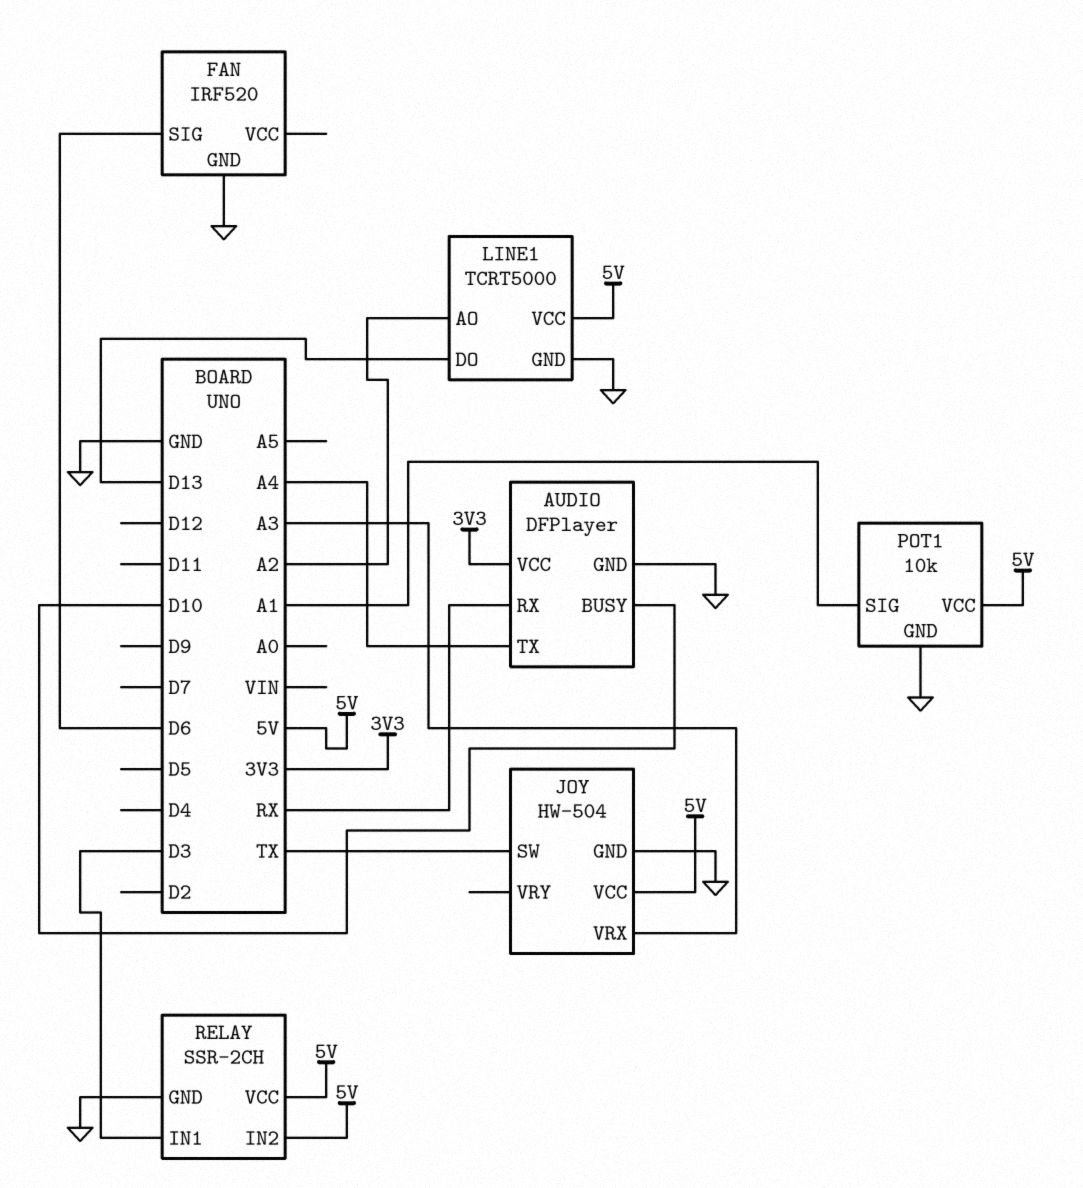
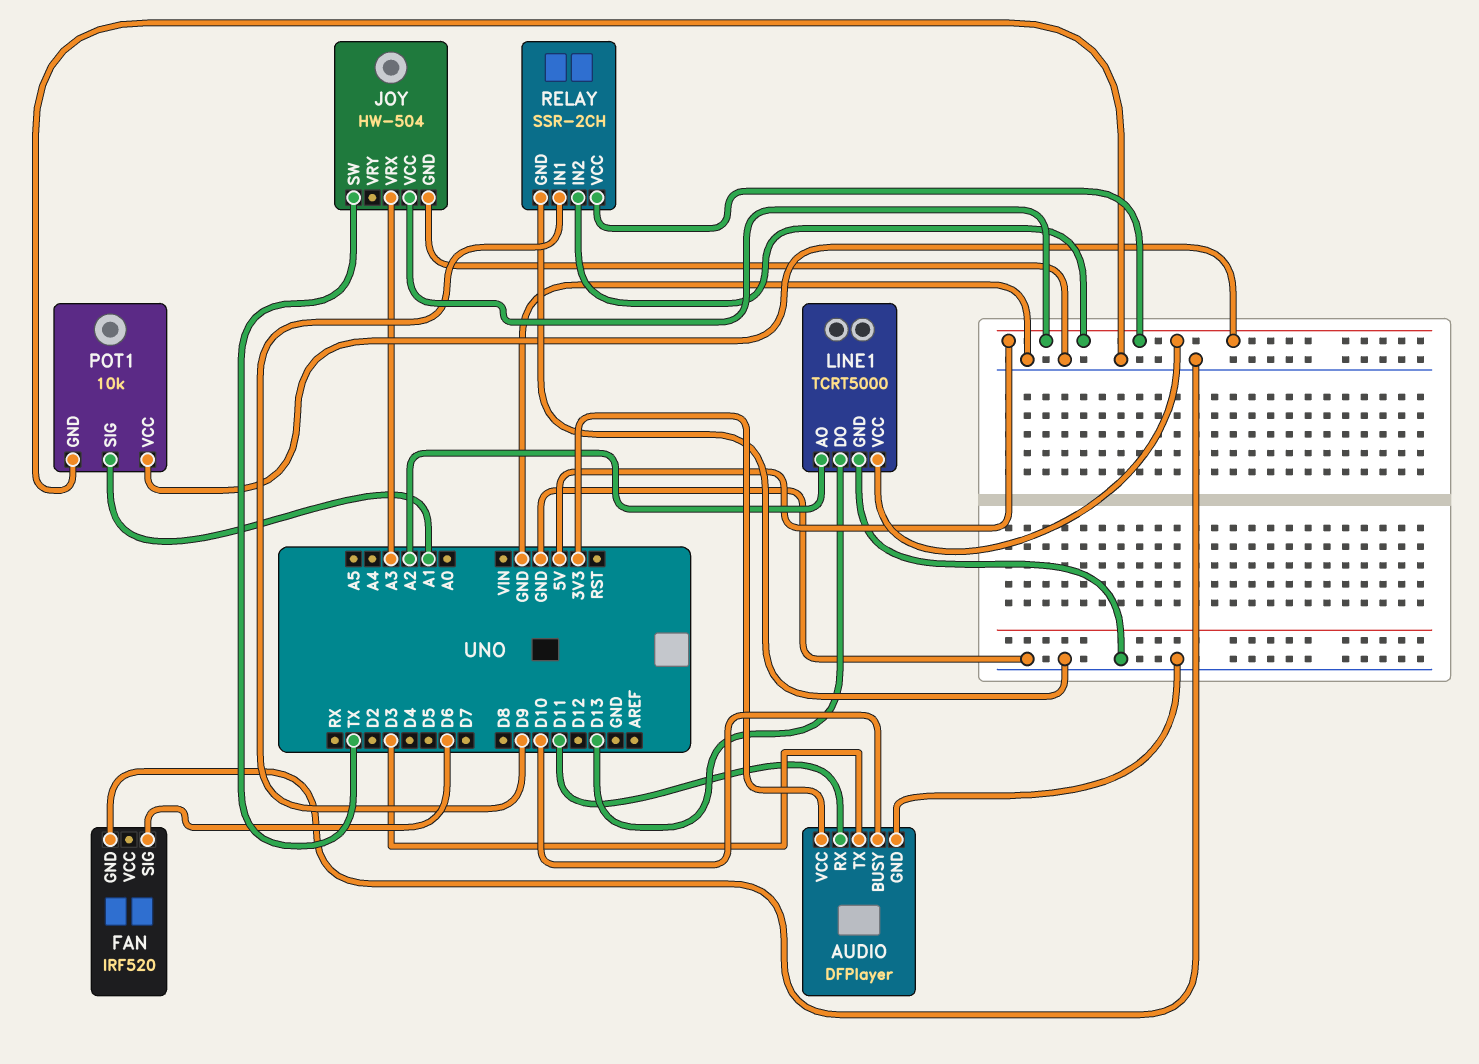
AUDIO pin RX: RX -> D11
AUDIO pin TX: A4 -> D3
RELAY pin IN1: D3 -> D9

